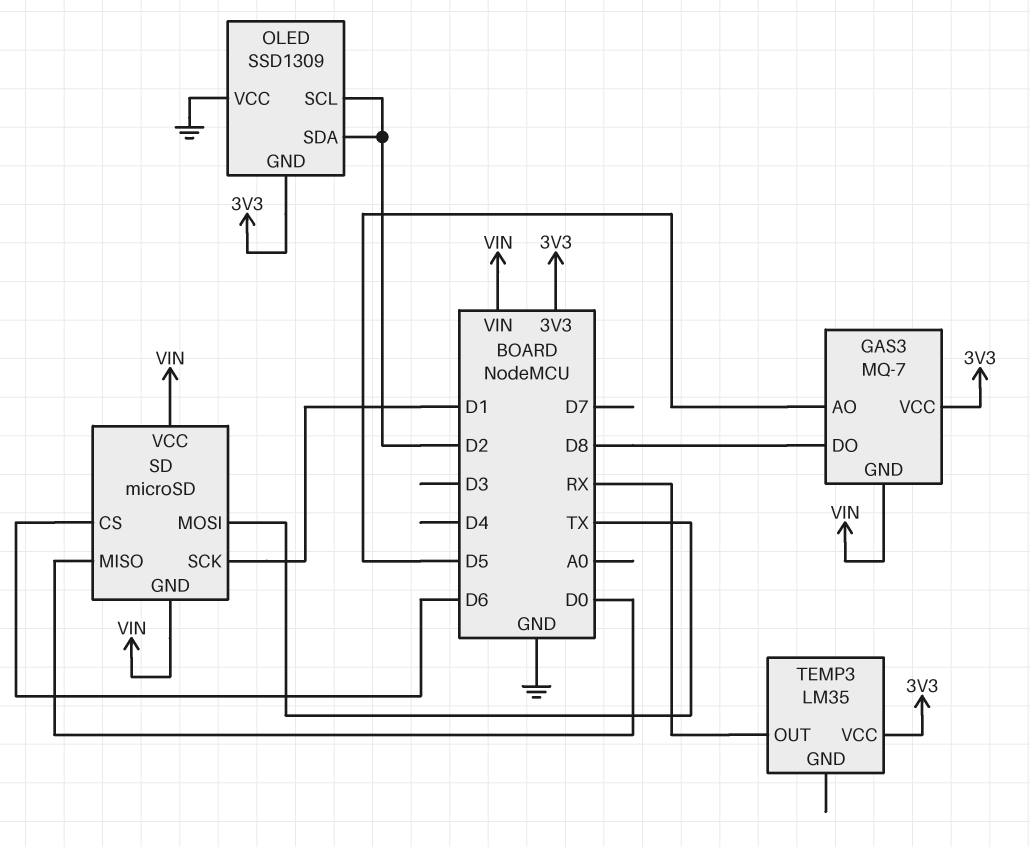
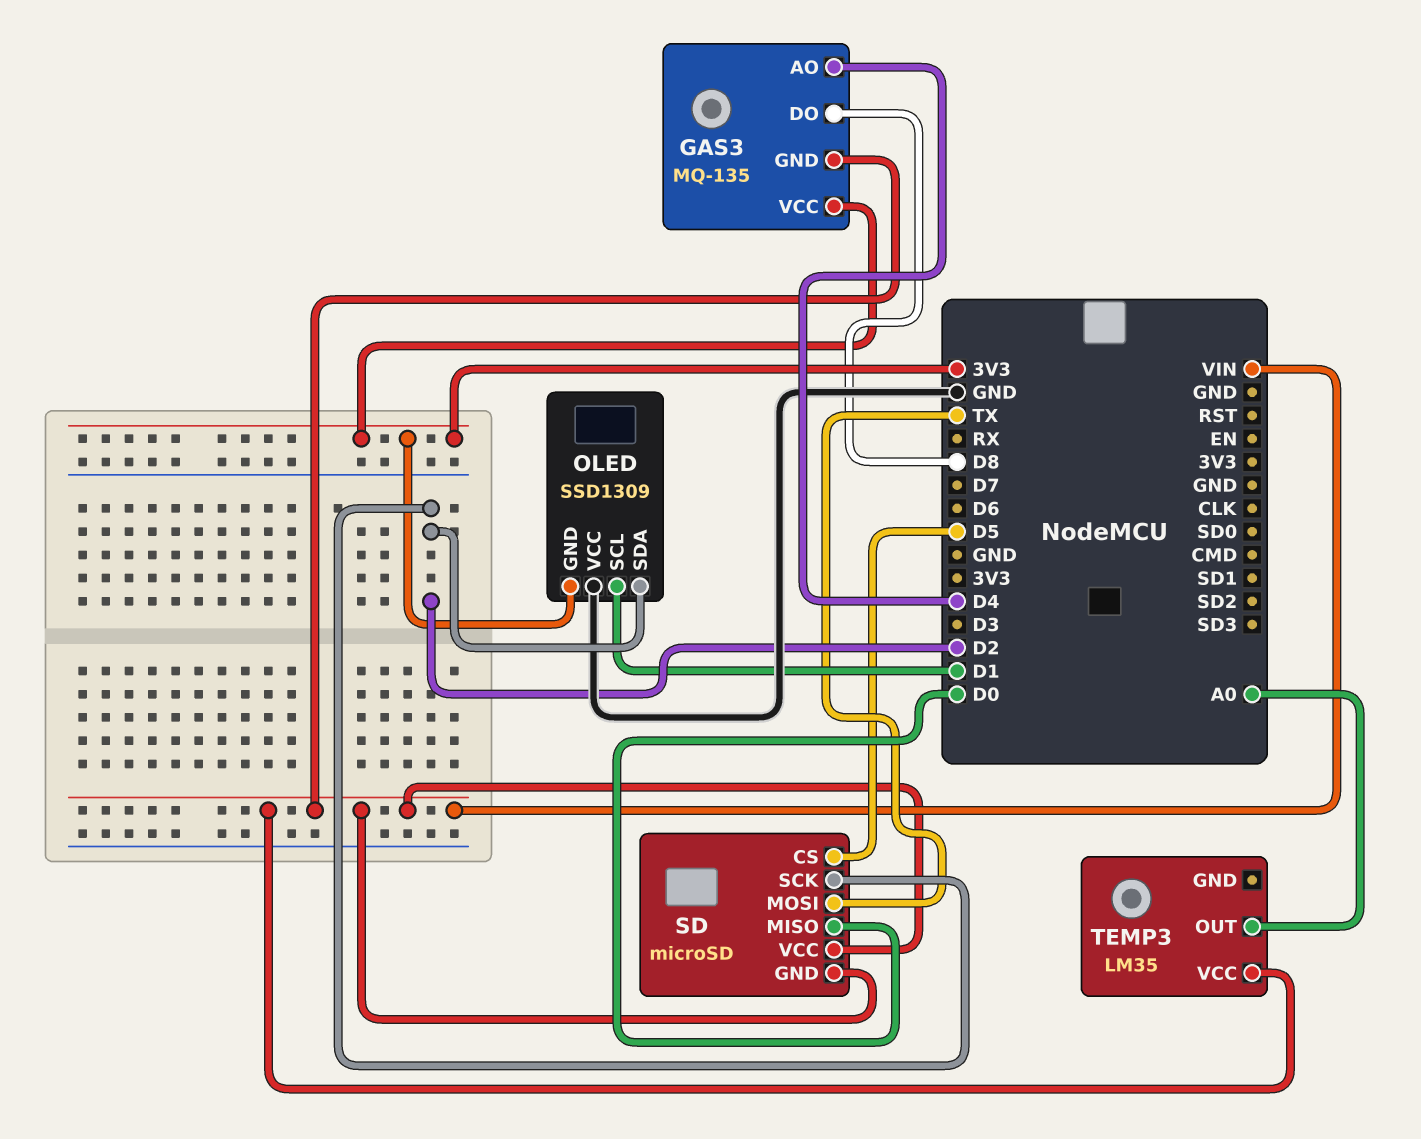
GAS3: MQ-7 -> MQ-135
GAS3 pin AO: D5 -> D4
OLED pin SCL: D2 -> D1
SD pin CS: D6 -> D5
SD pin SCK: D1 -> D2
TEMP3 pin OUT: RX -> A0
TEMP3 pin VCC: 3V3 -> VIN

